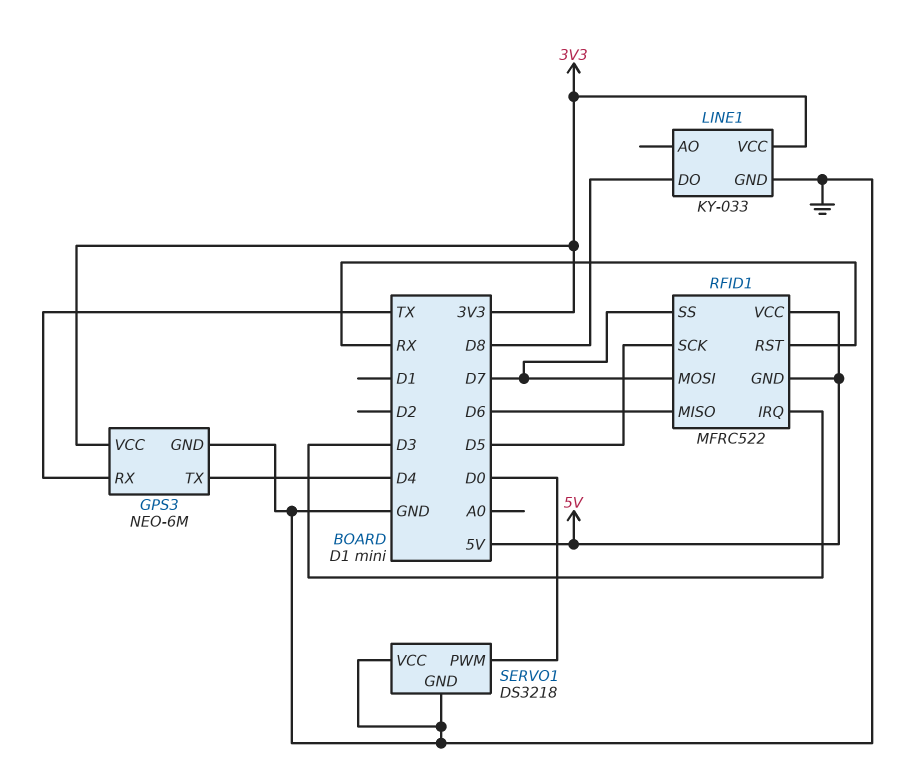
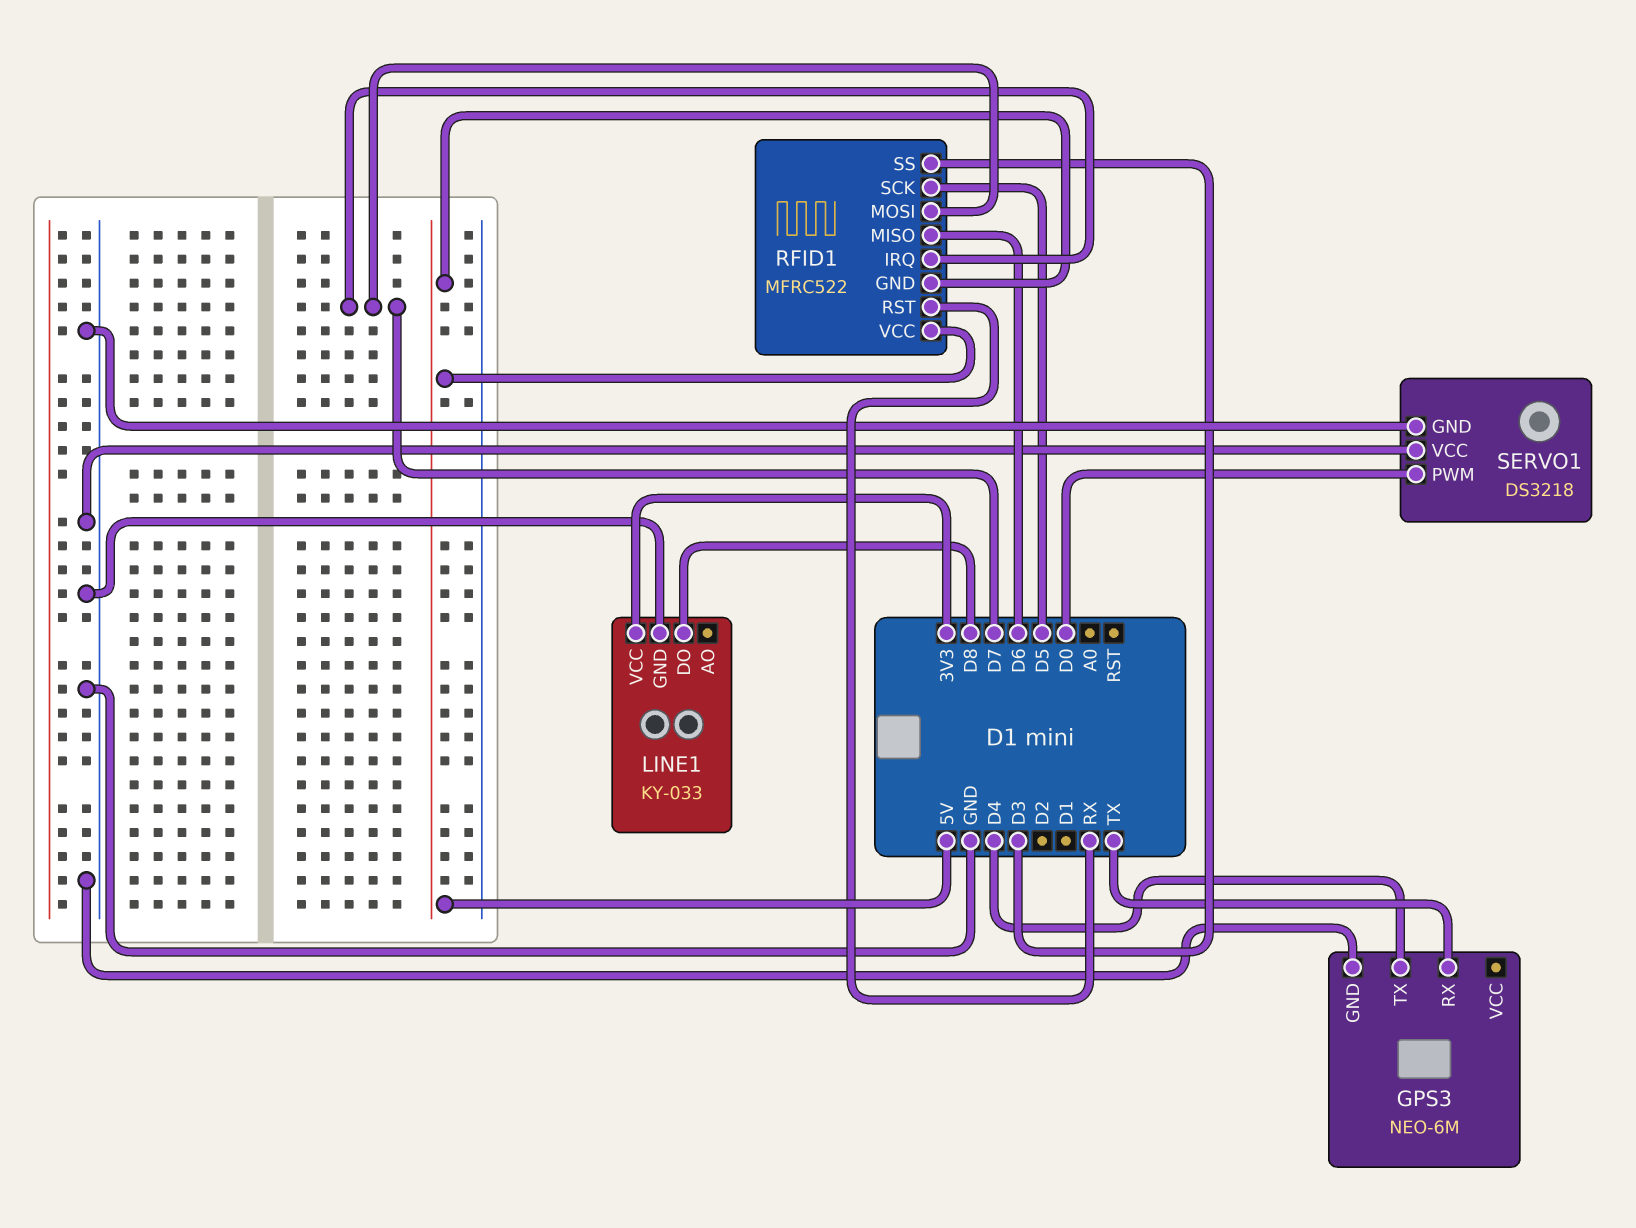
GPS3 pin VCC: 3V3 -> none
RFID1 pin IRQ: D3 -> D7
RFID1 pin SS: D7 -> D3

